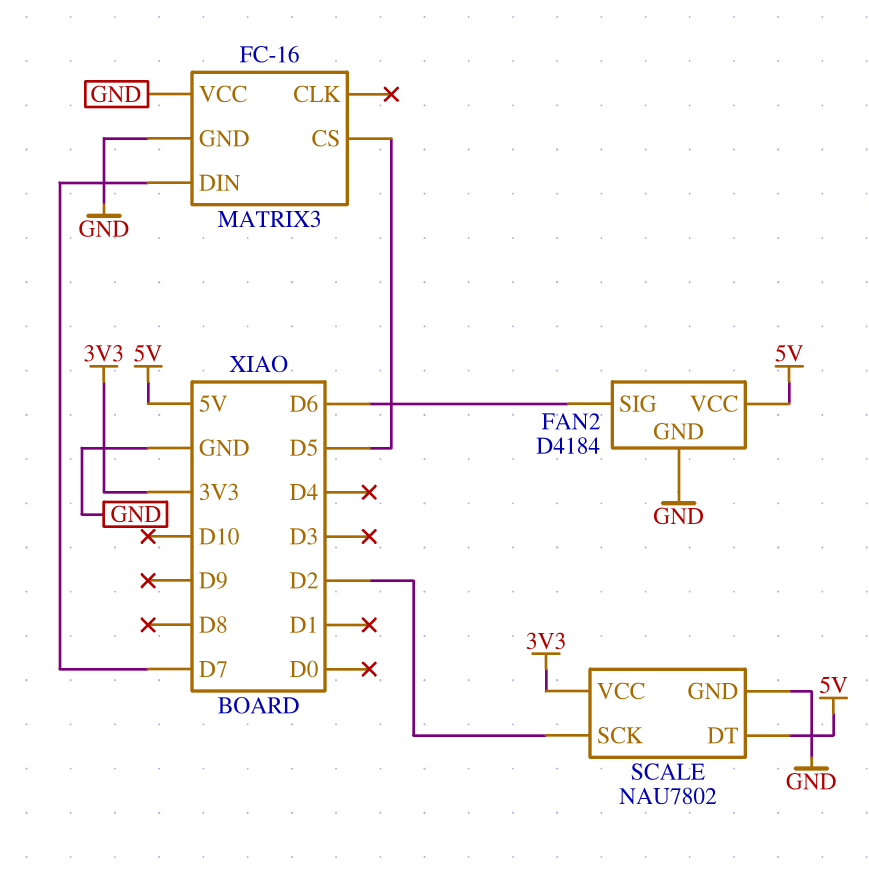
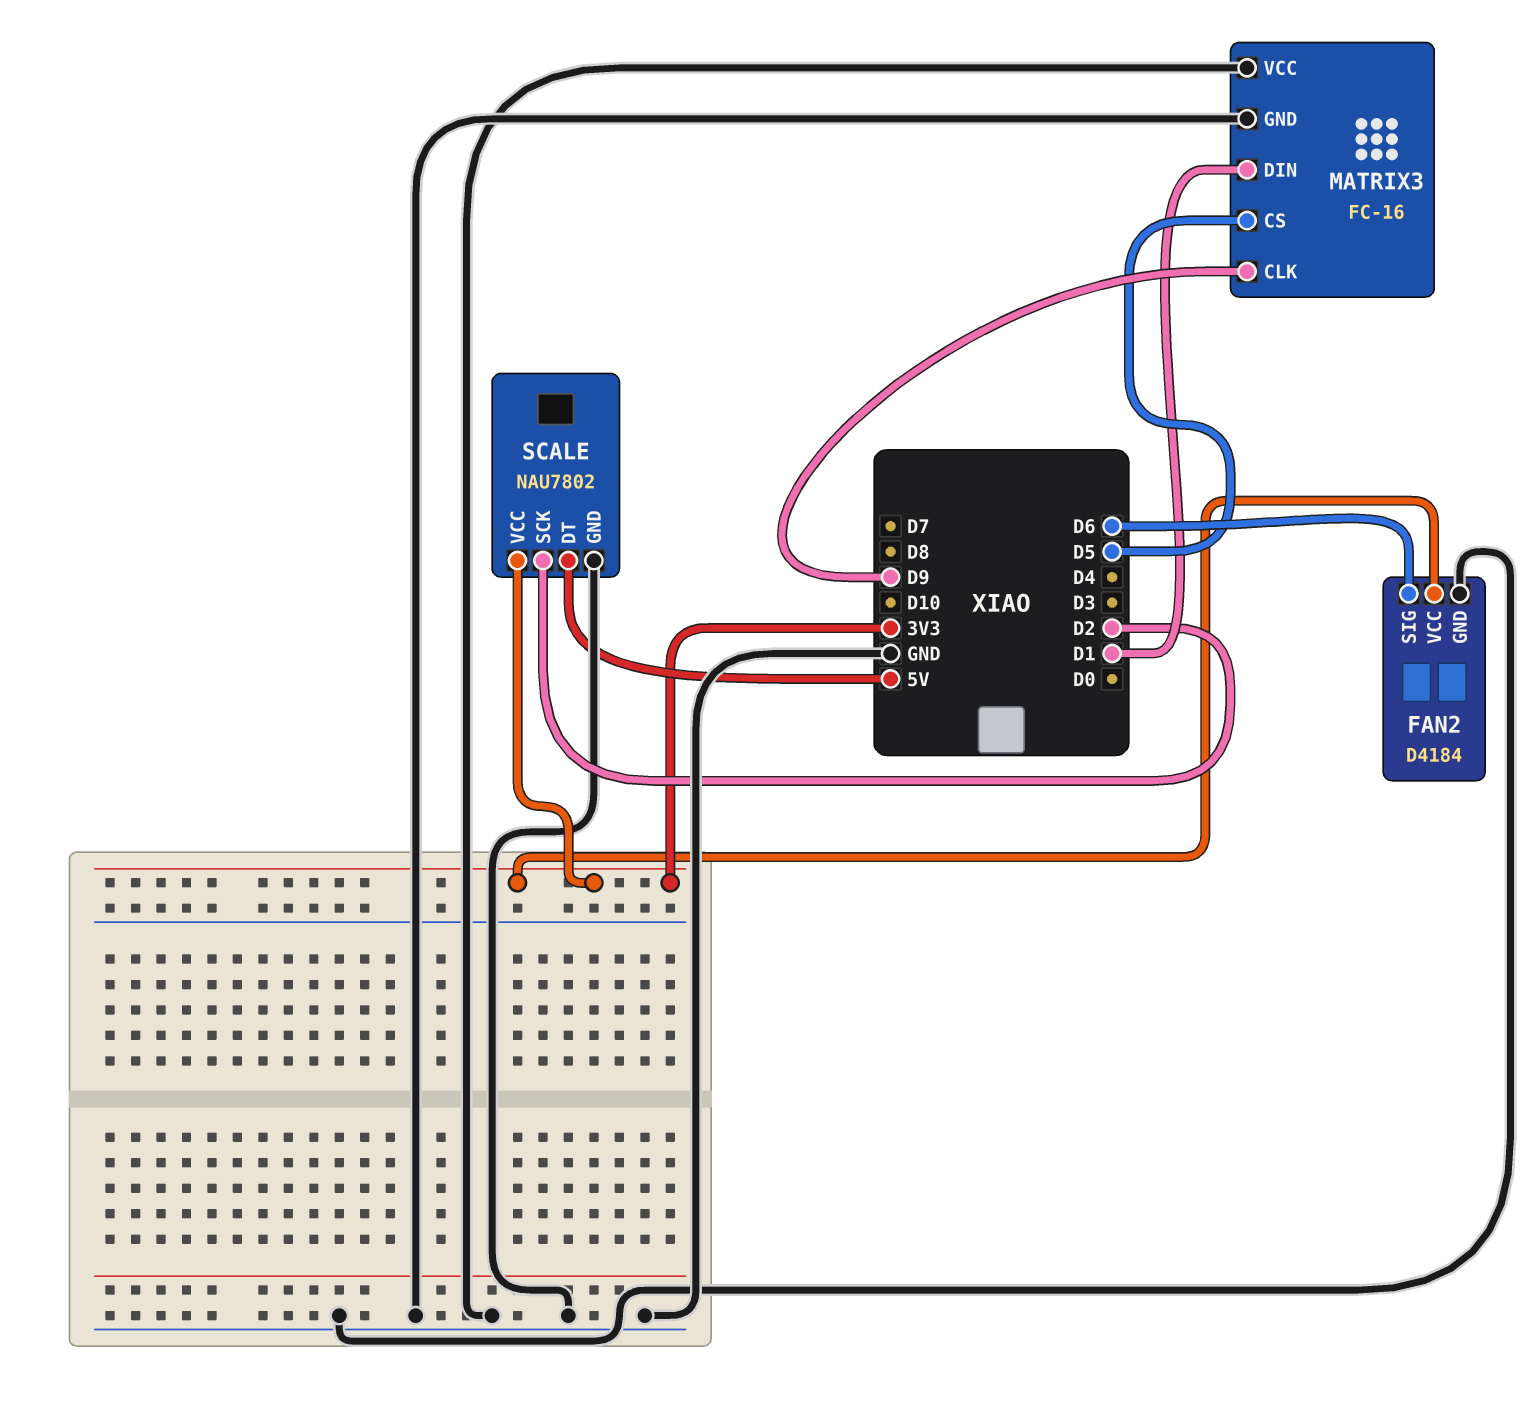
FAN2 pin VCC: 5V -> 3V3
MATRIX3 pin CLK: none -> D9
MATRIX3 pin DIN: D7 -> D1

